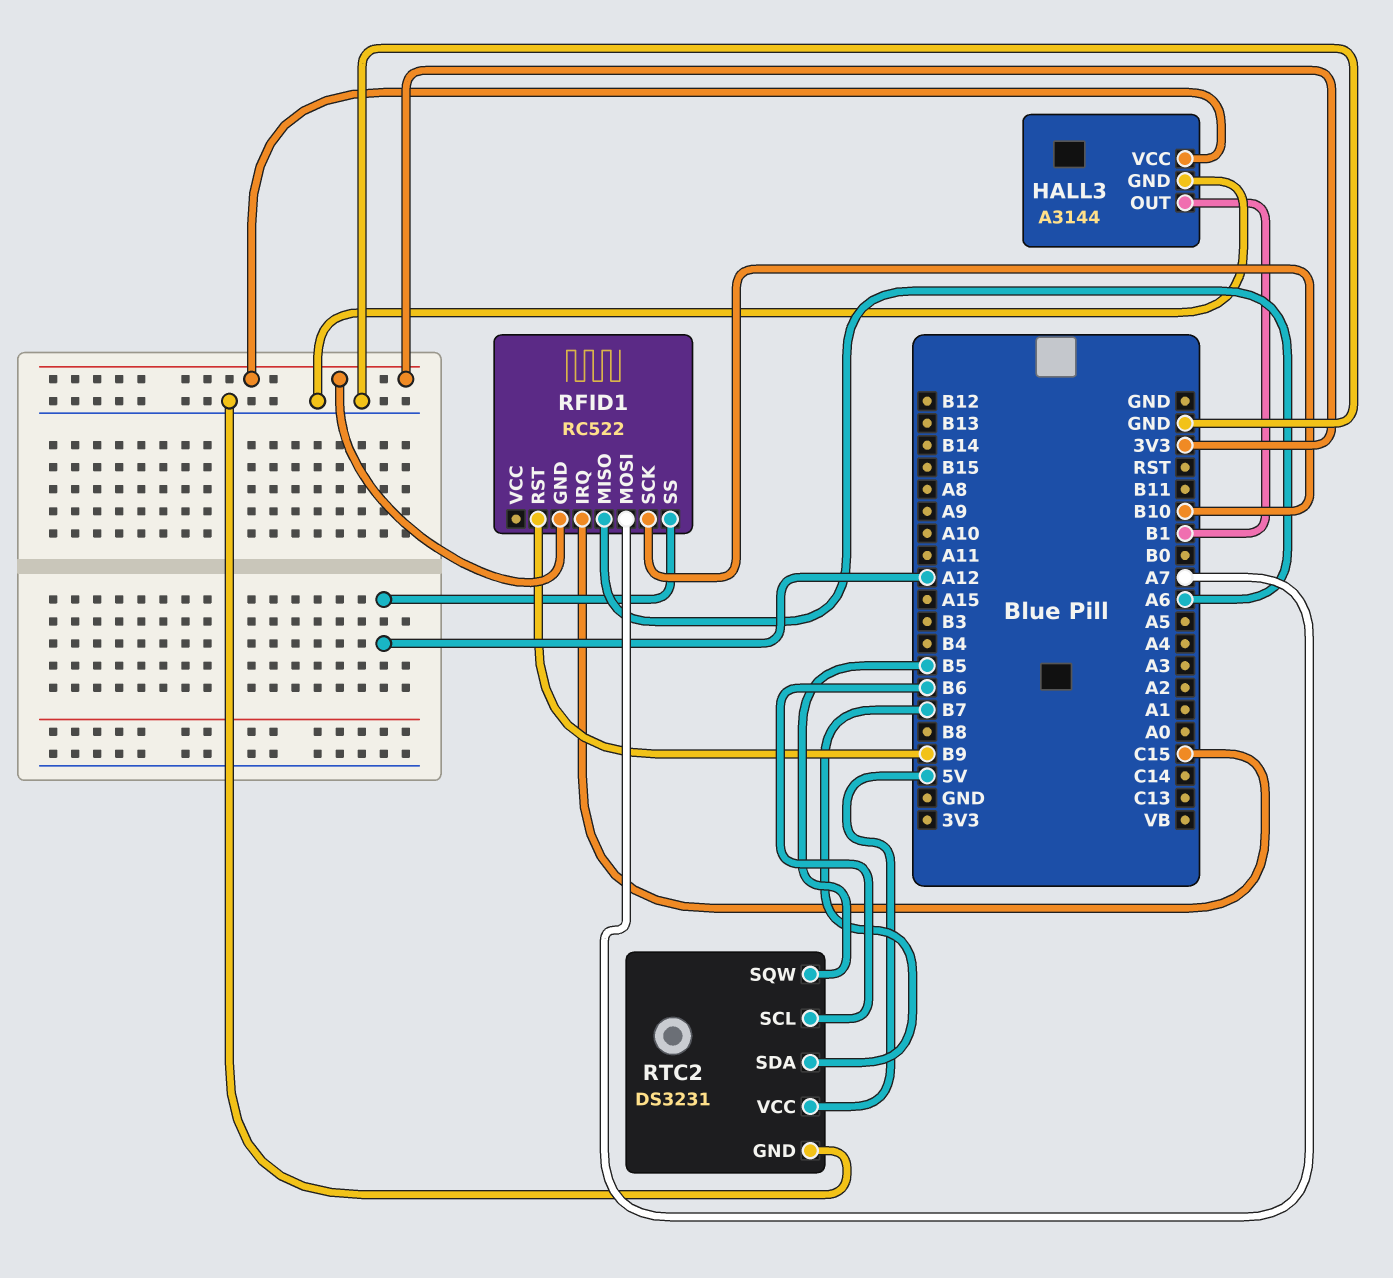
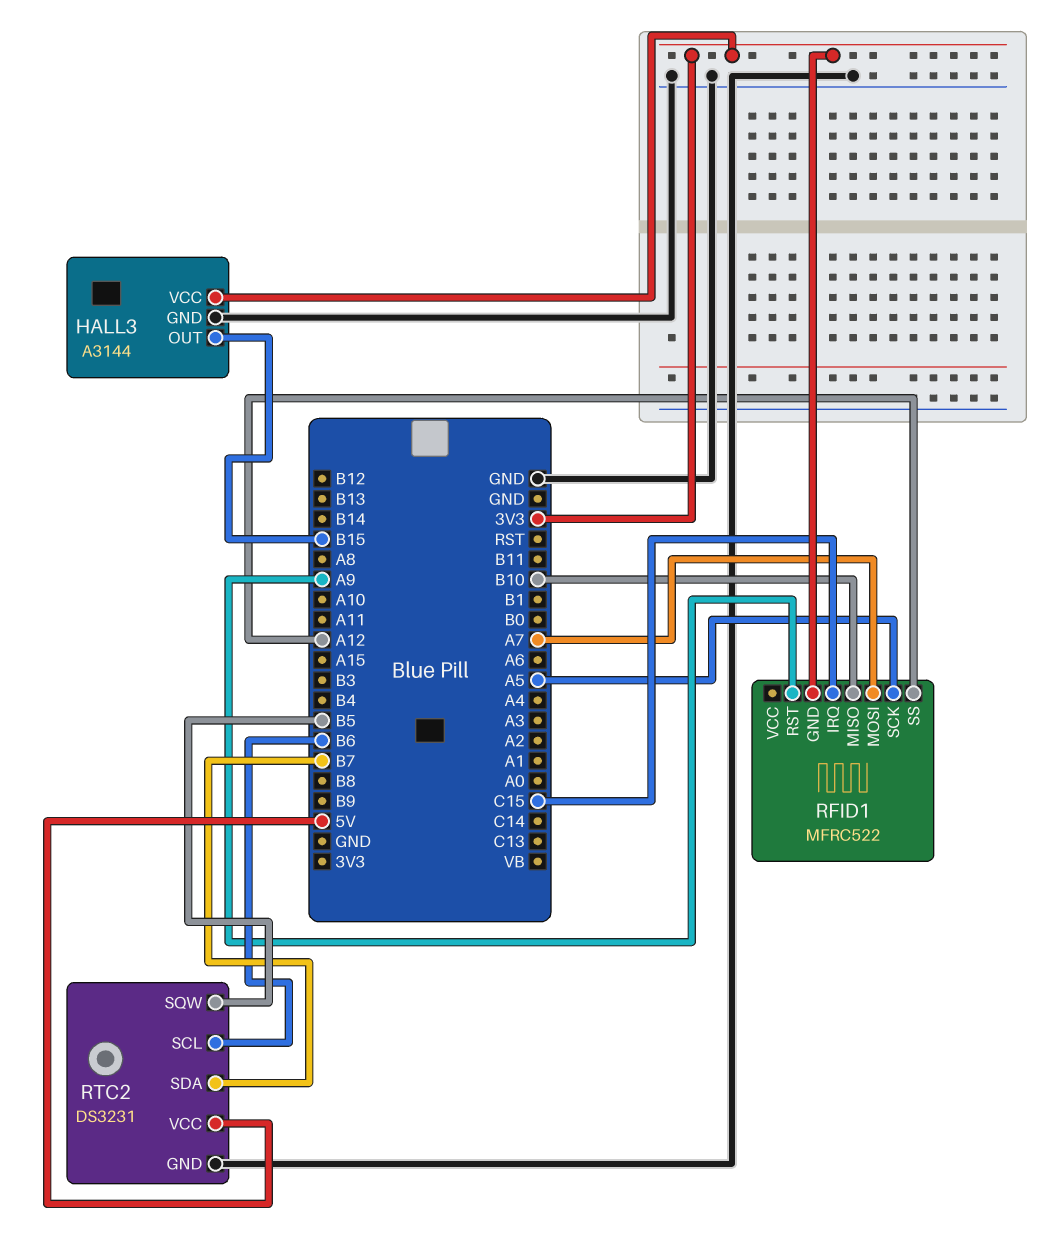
HALL3 pin OUT: B1 -> B15
RFID1: RC522 -> MFRC522
RFID1 pin MISO: A6 -> B10
RFID1 pin RST: B9 -> A9
RFID1 pin SCK: B10 -> A5

